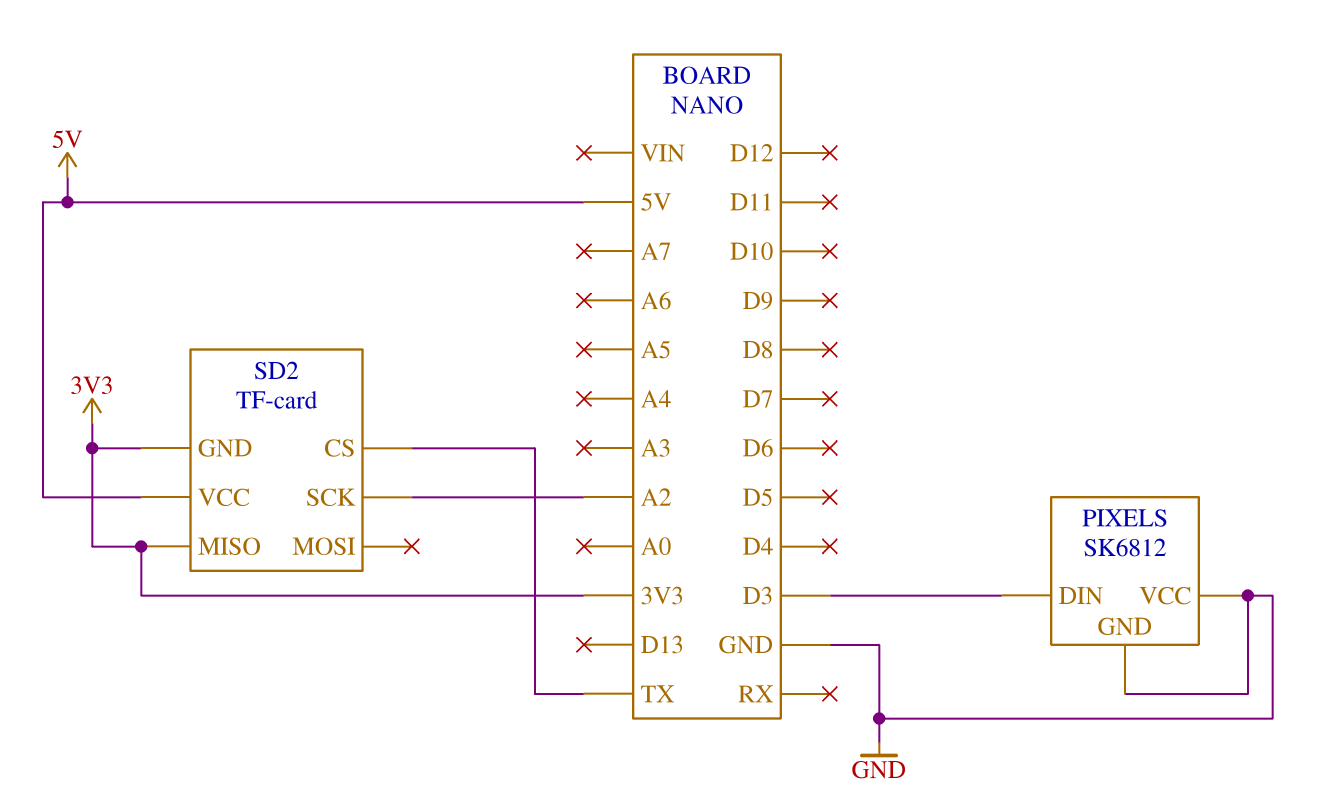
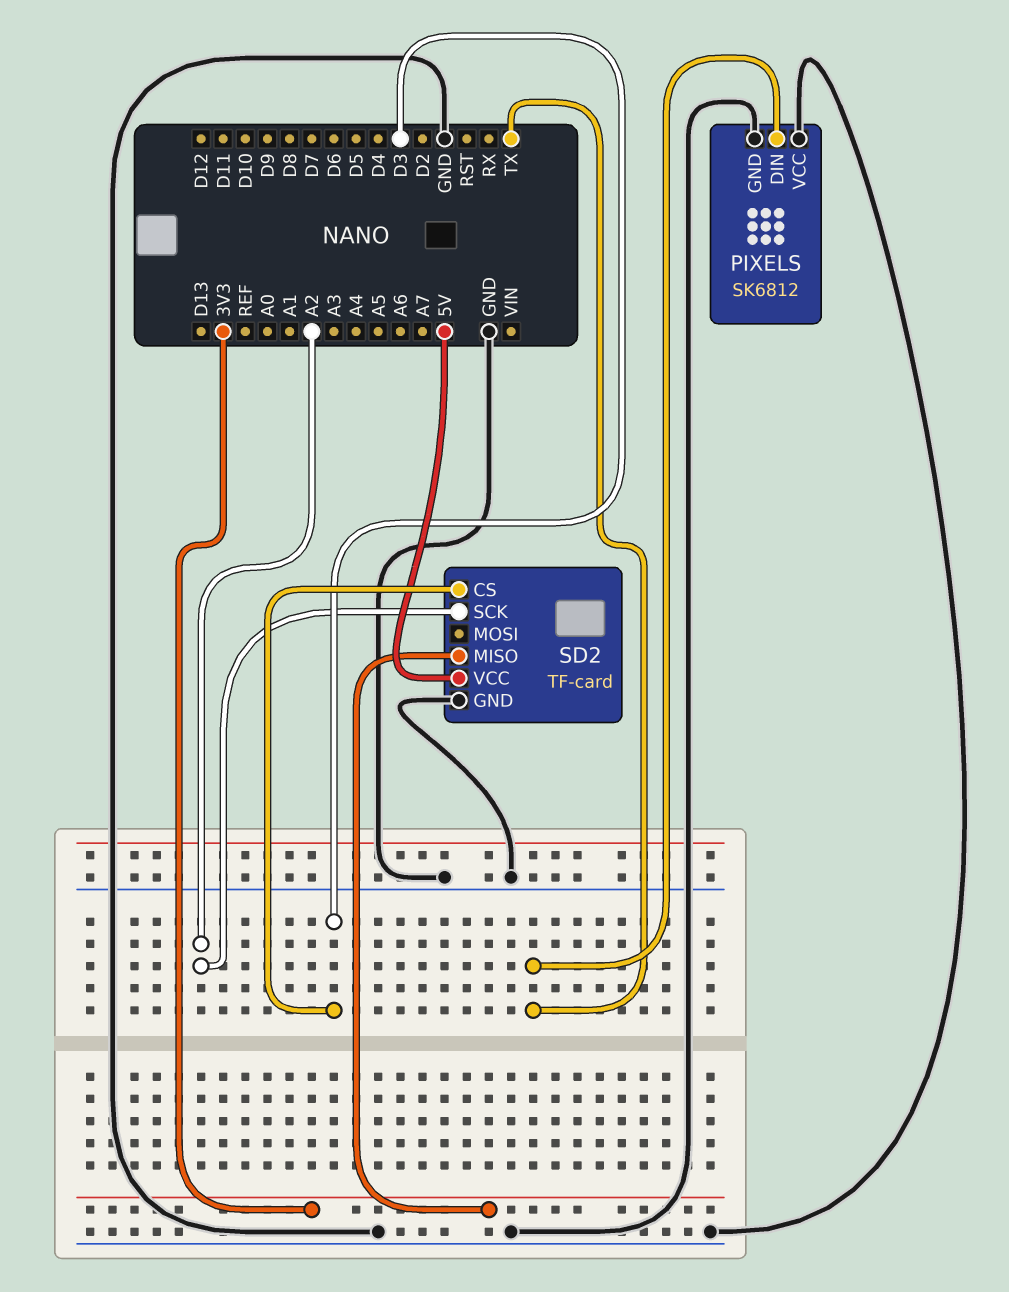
PIXELS pin DIN: D3 -> TX
SD2 pin CS: TX -> D3
SD2 pin GND: 3V3 -> GND

